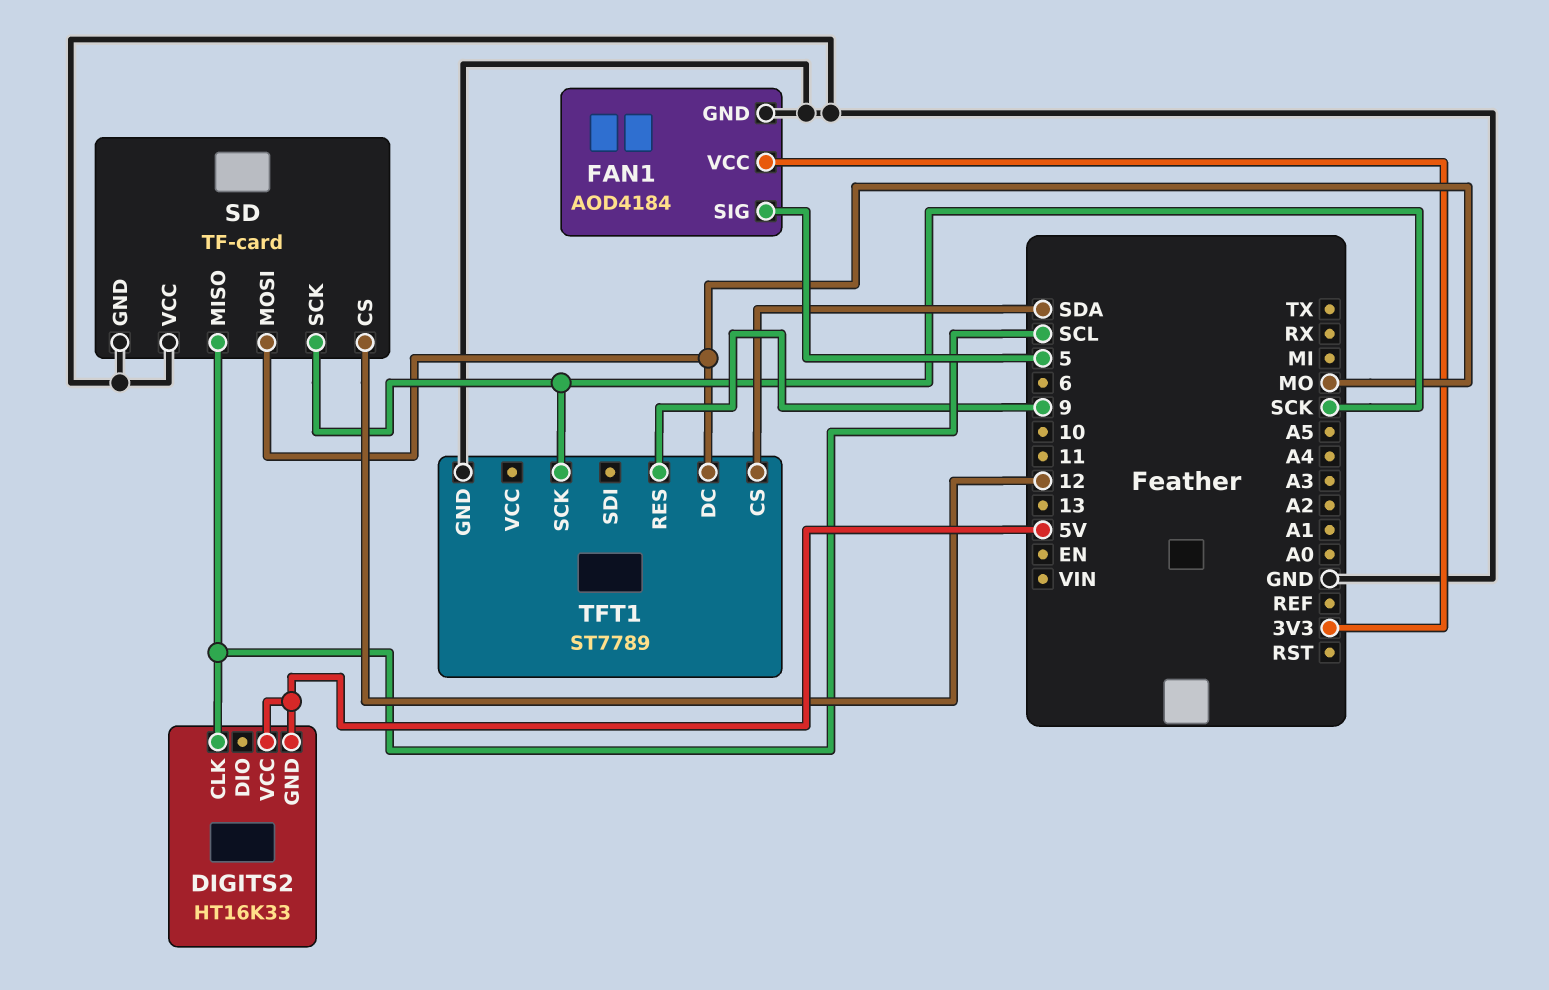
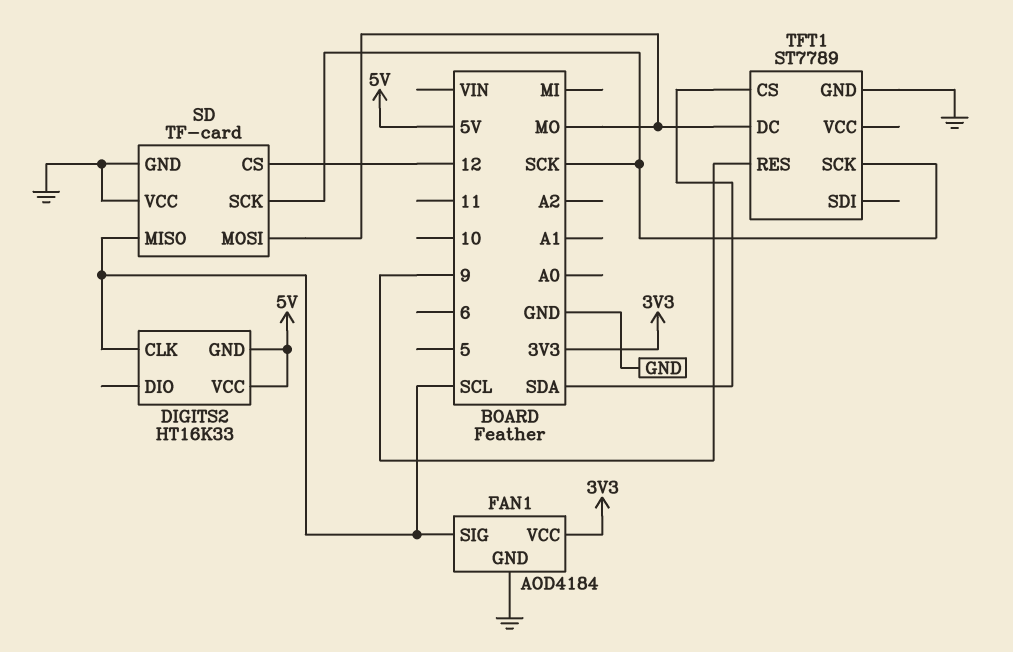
FAN1 pin SIG: 5 -> SCL

